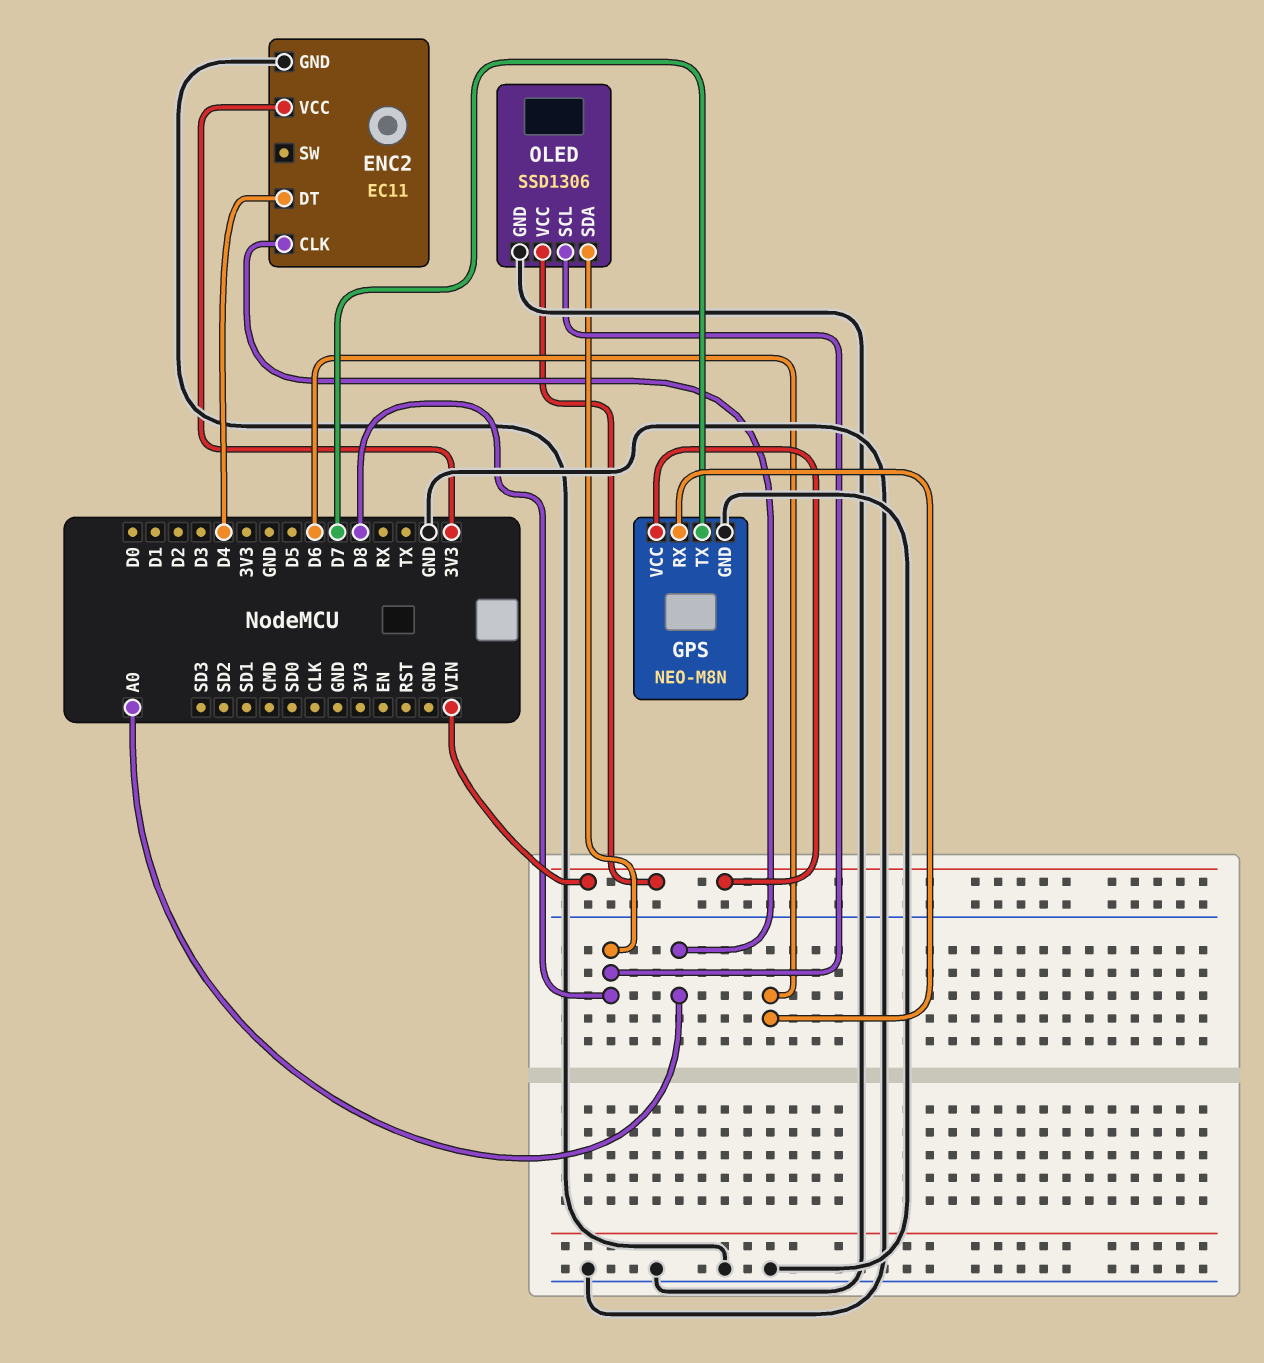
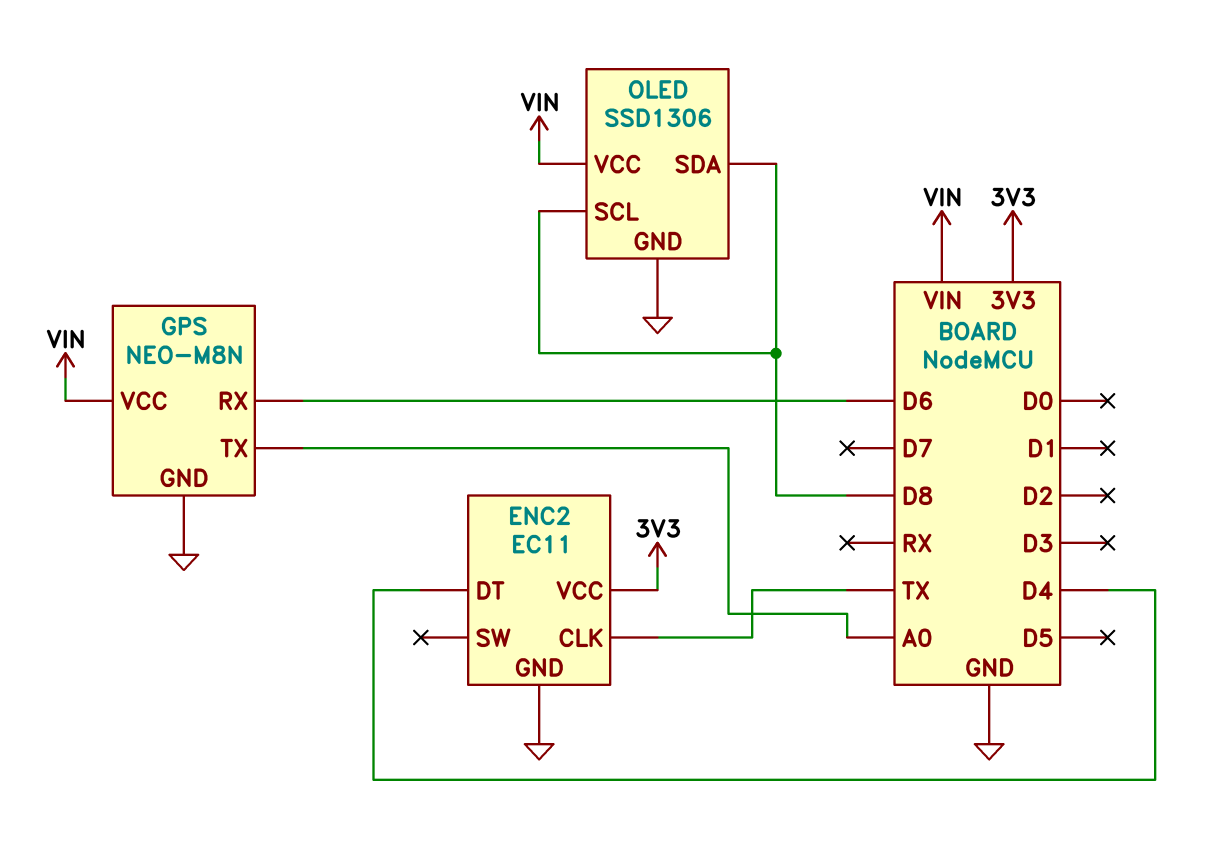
ENC2 pin CLK: A0 -> TX
GPS pin TX: D7 -> A0

